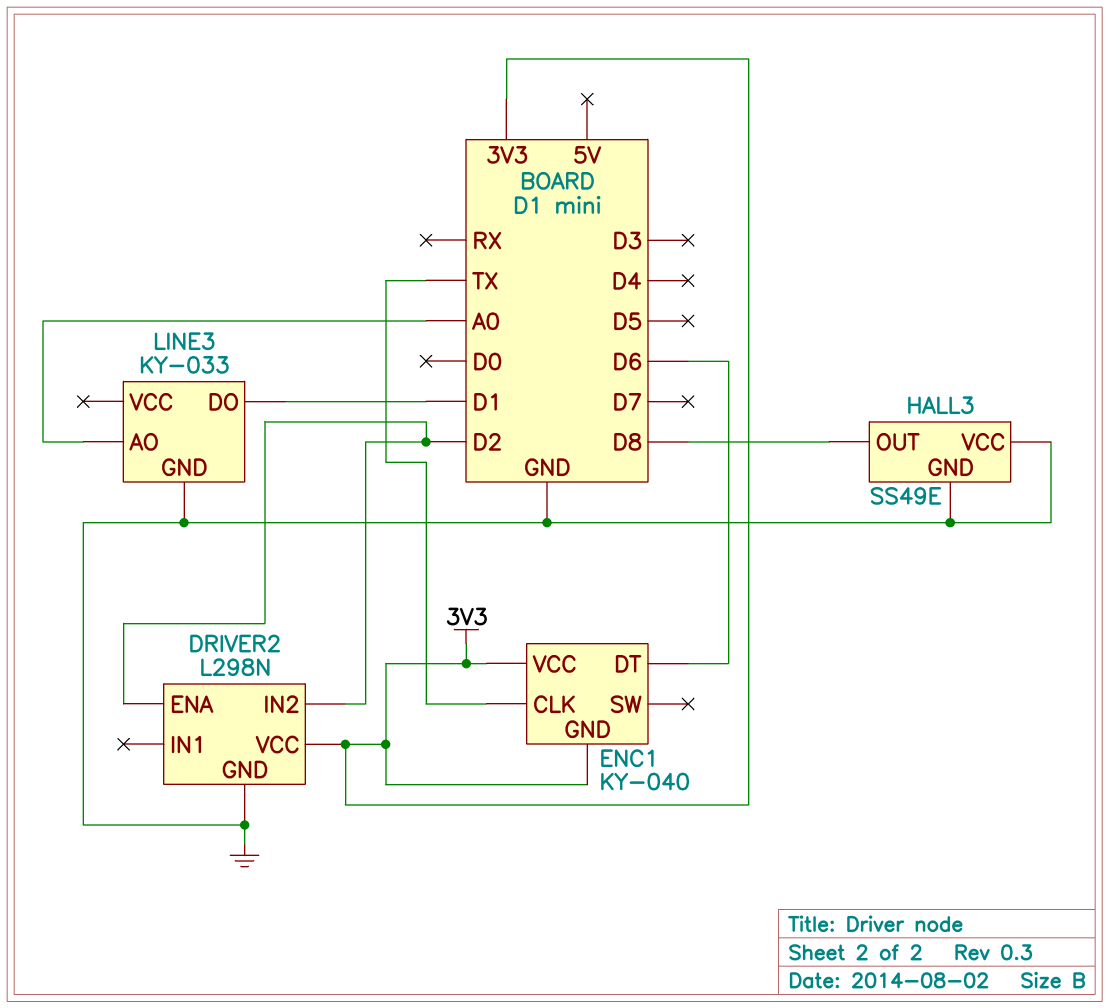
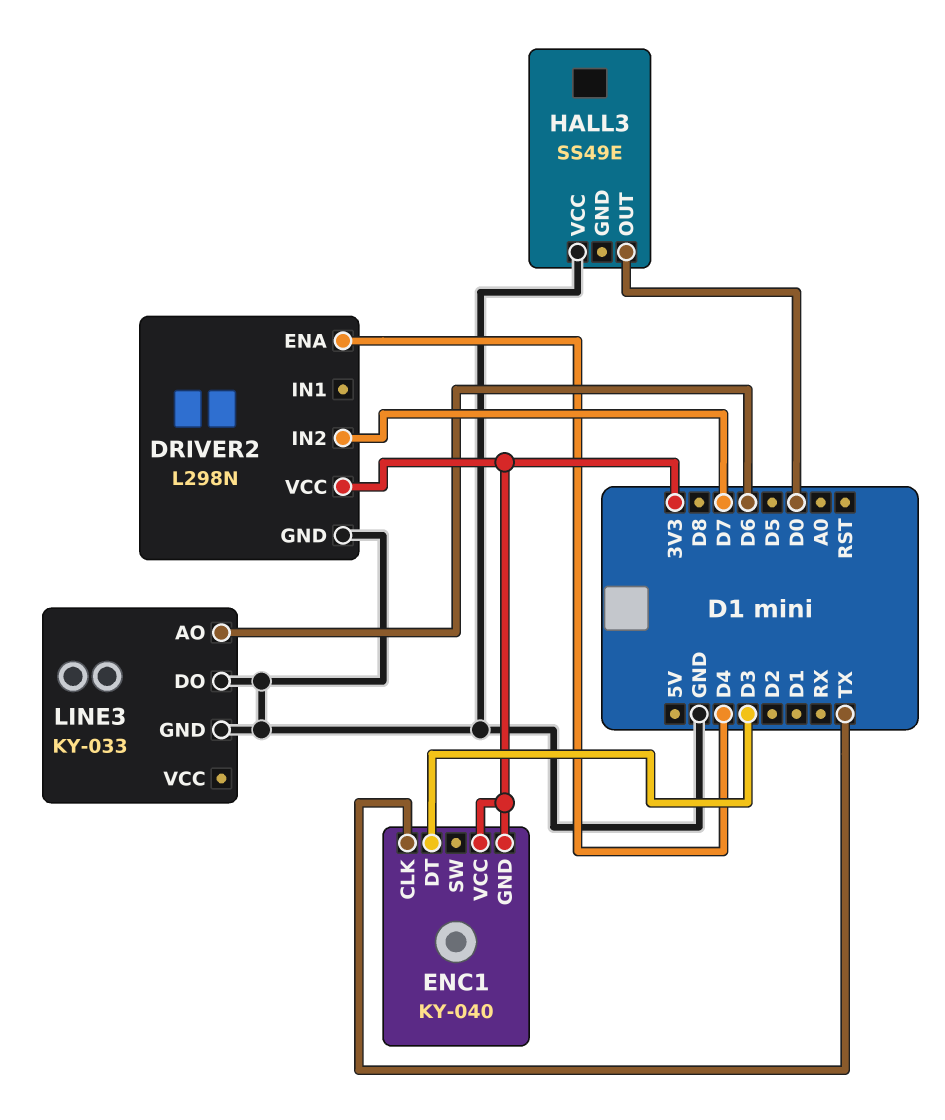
DRIVER2 pin ENA: D2 -> D4
DRIVER2 pin IN2: D2 -> D7
ENC1 pin DT: D6 -> D3
HALL3 pin GND: GND -> none
HALL3 pin OUT: D8 -> D0
LINE3 pin AO: A0 -> D6
LINE3 pin DO: D1 -> GND

